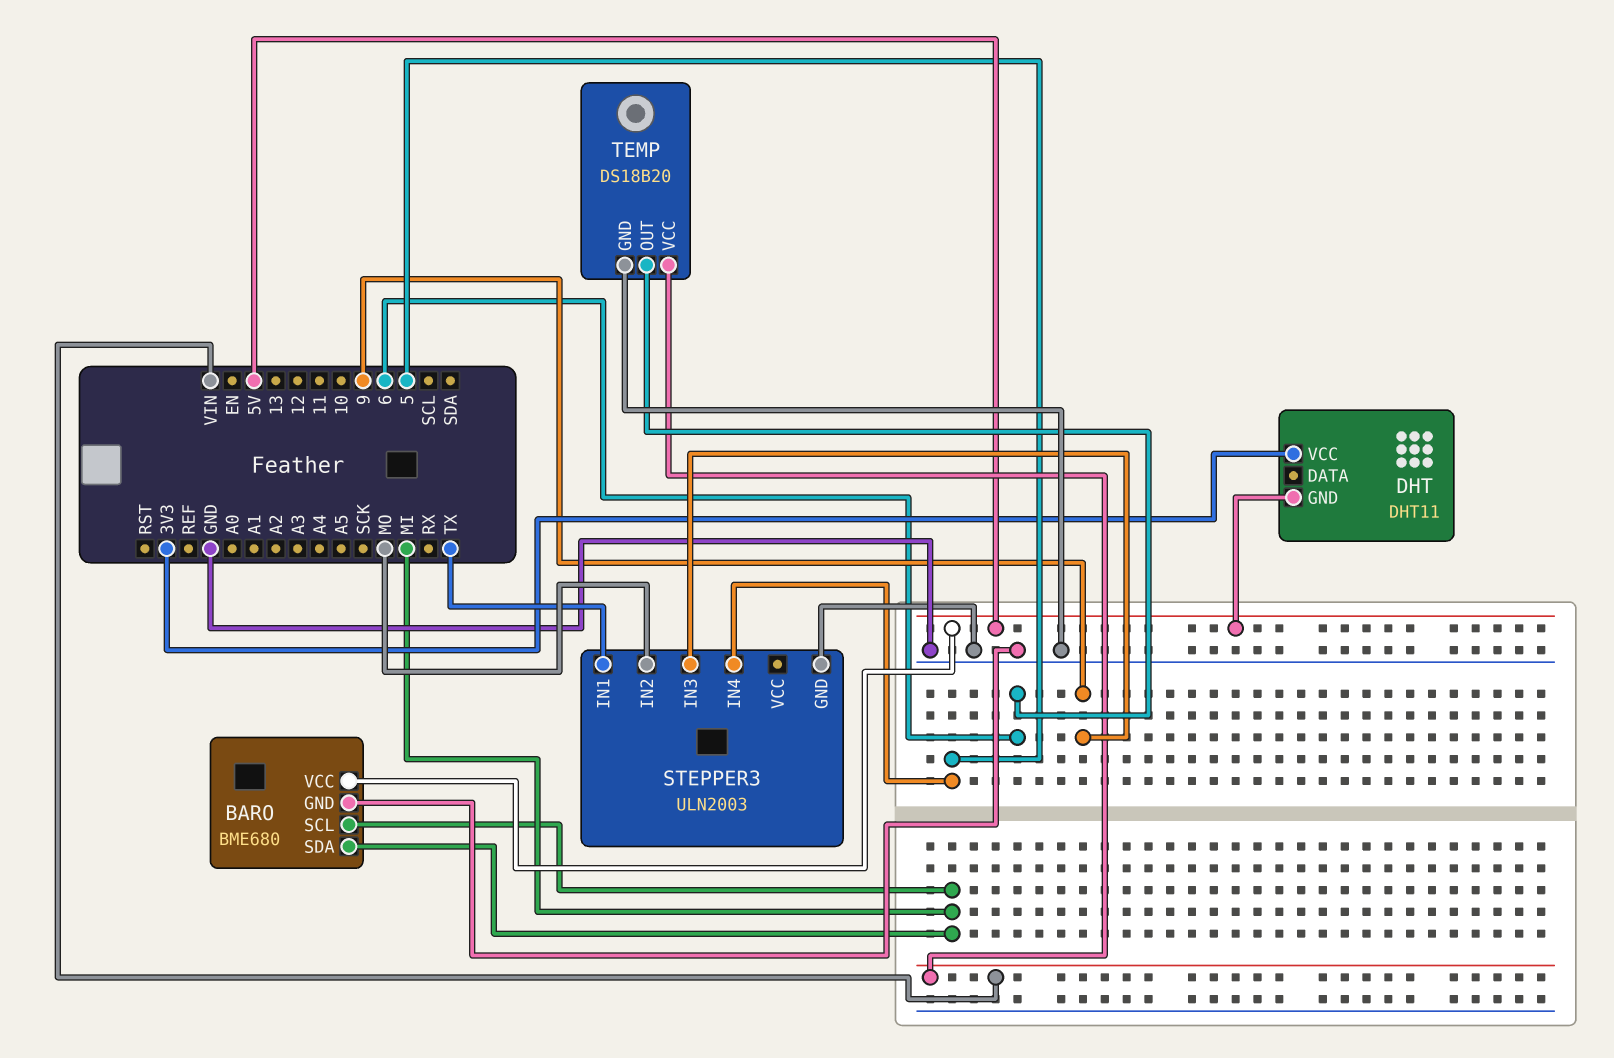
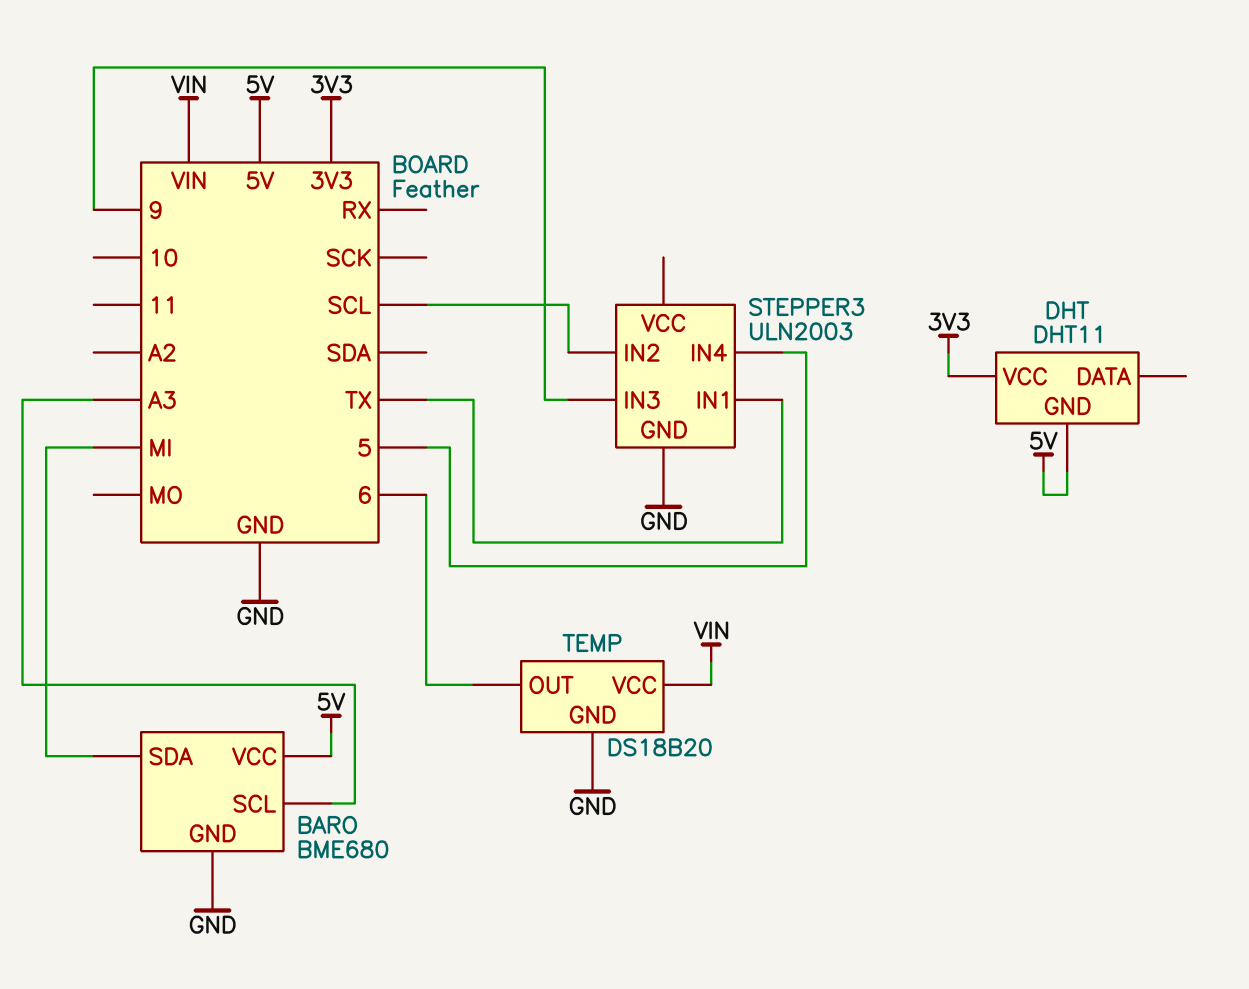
BARO pin SCL: MI -> A3
STEPPER3 pin IN2: MO -> SCL

